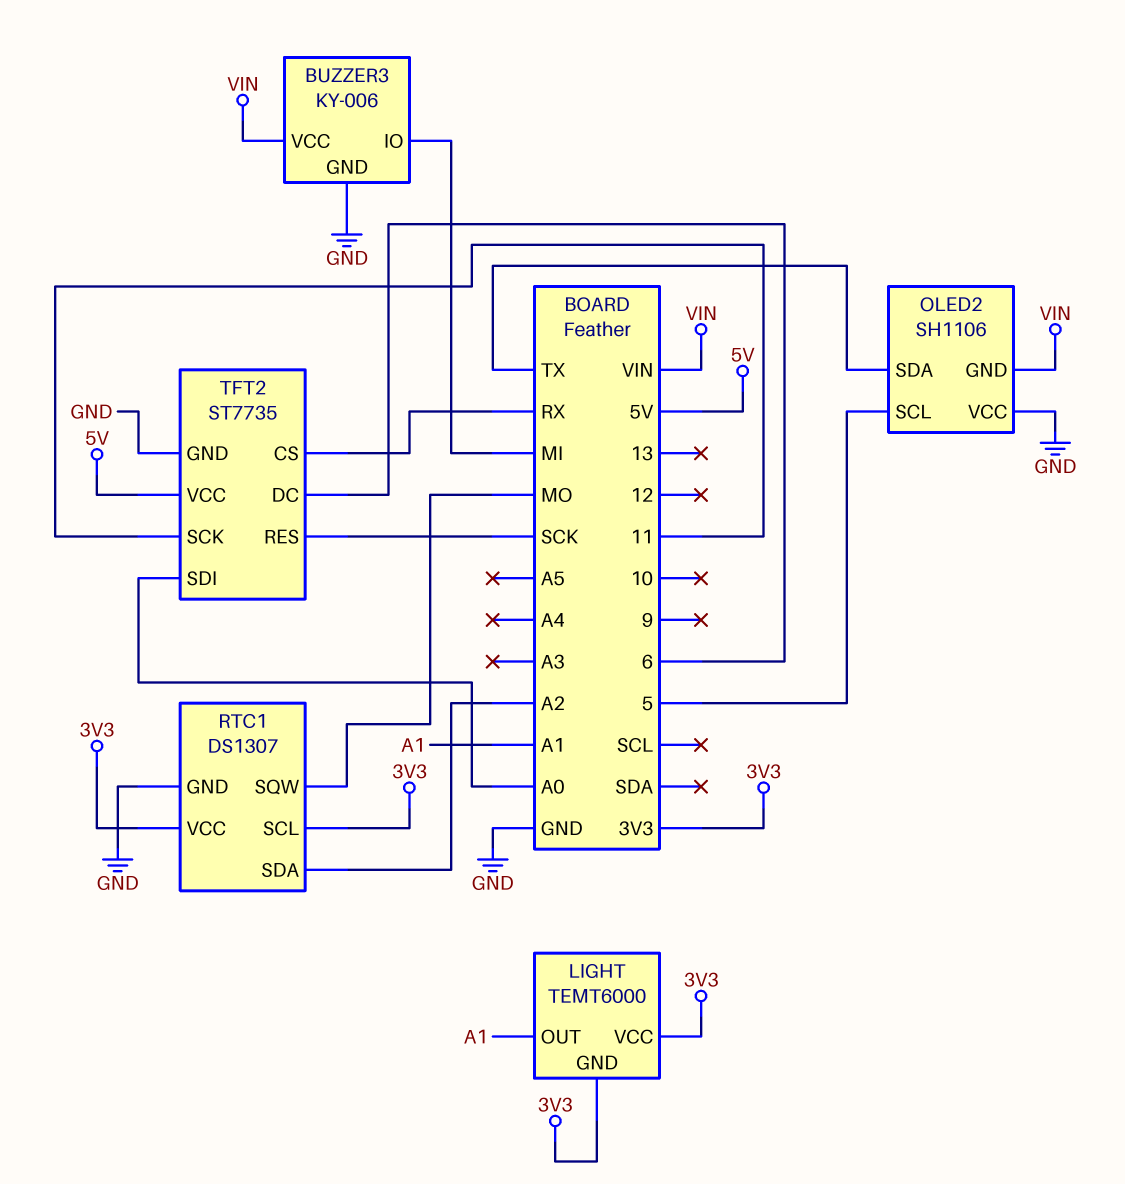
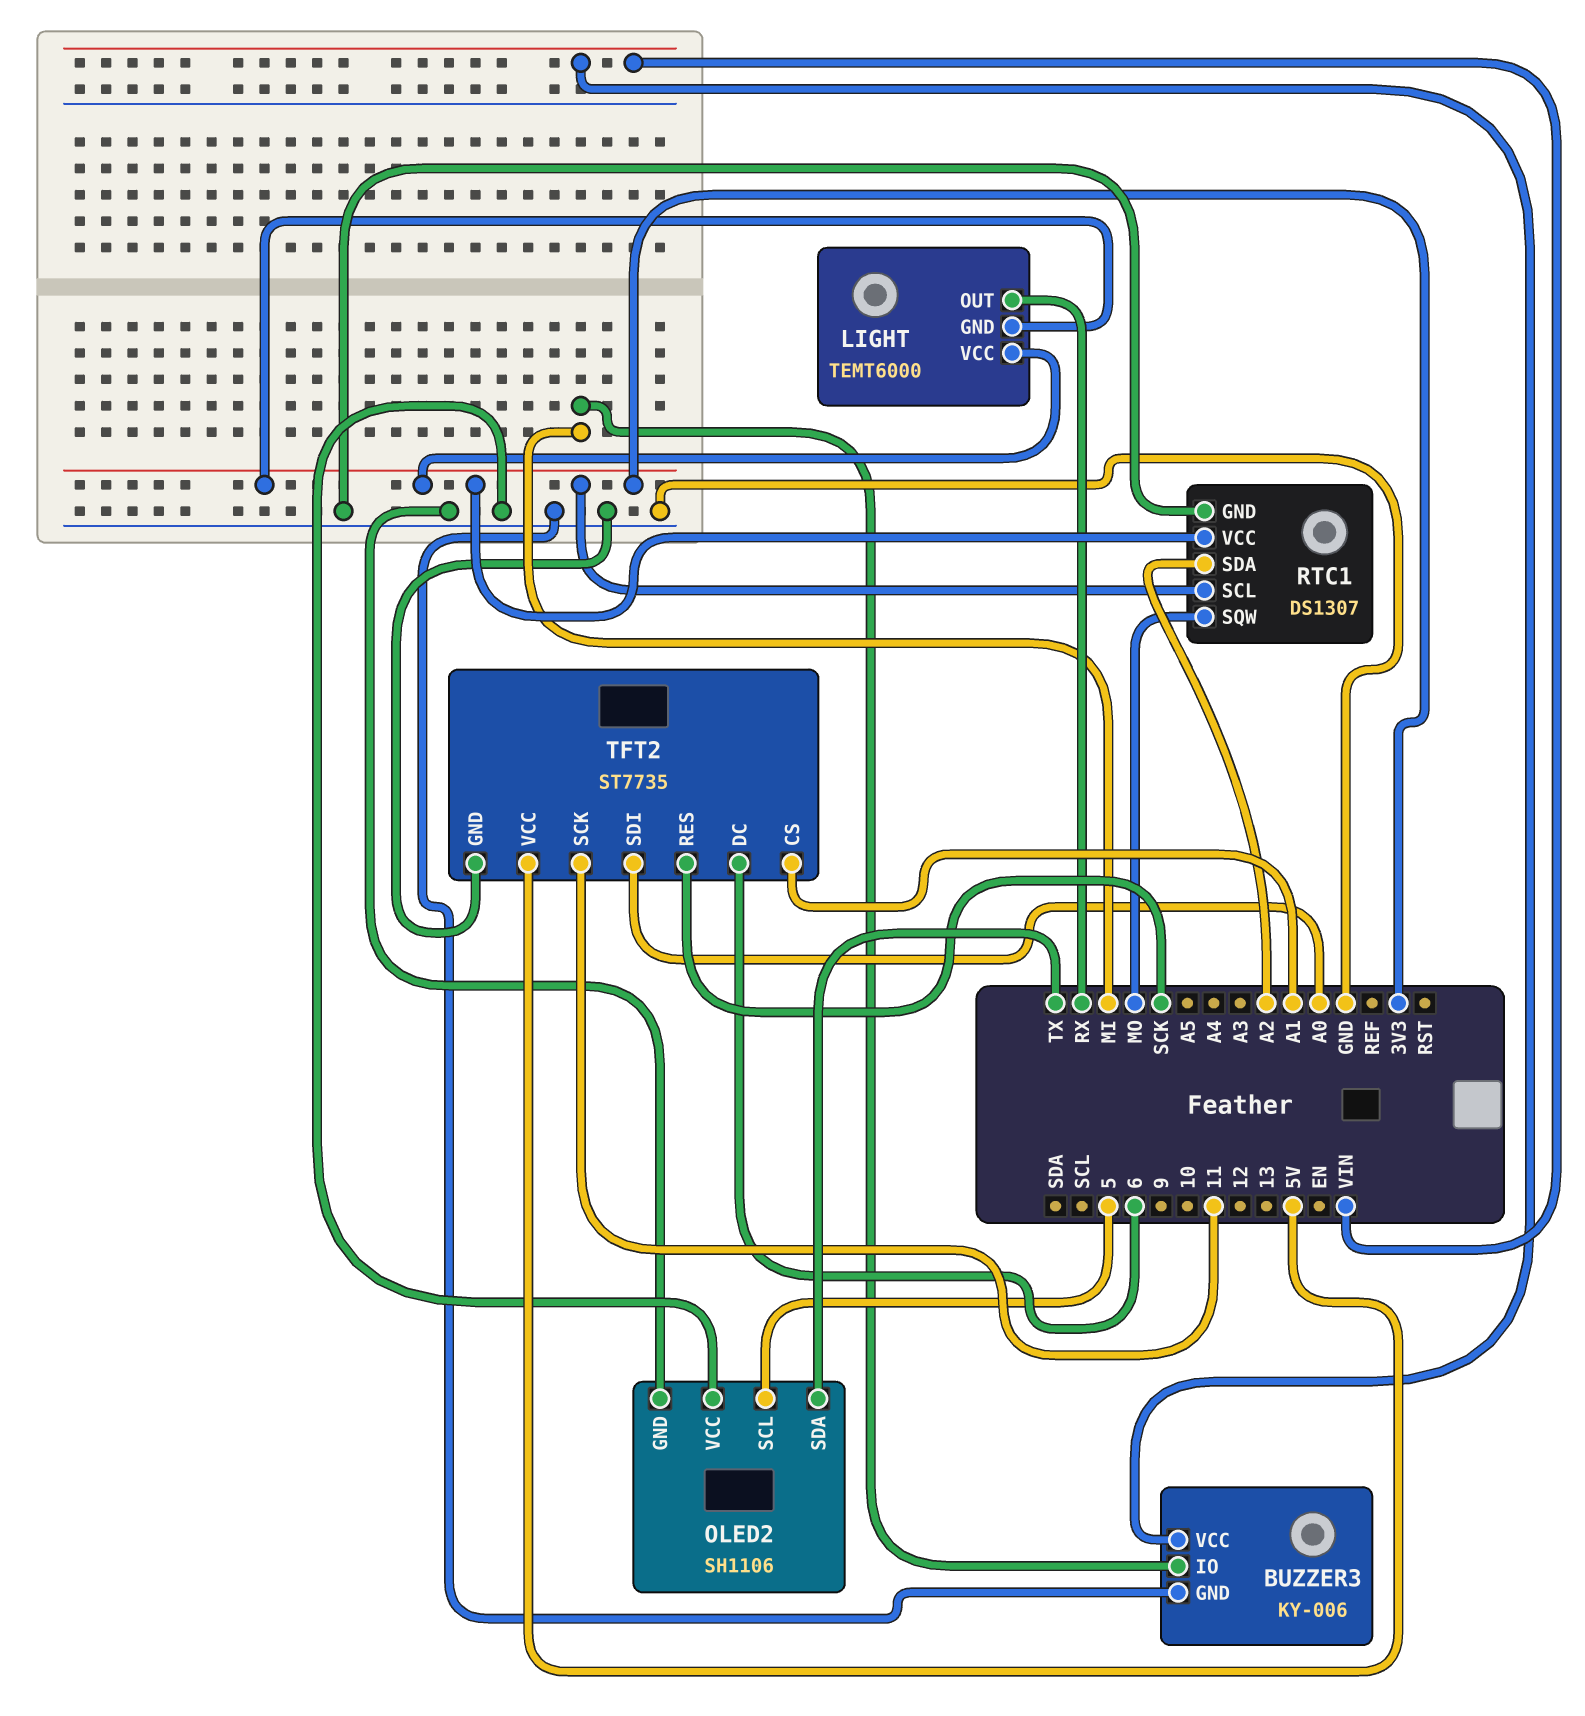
LIGHT pin OUT: A1 -> RX
OLED2 pin GND: VIN -> GND
TFT2 pin CS: RX -> A1

